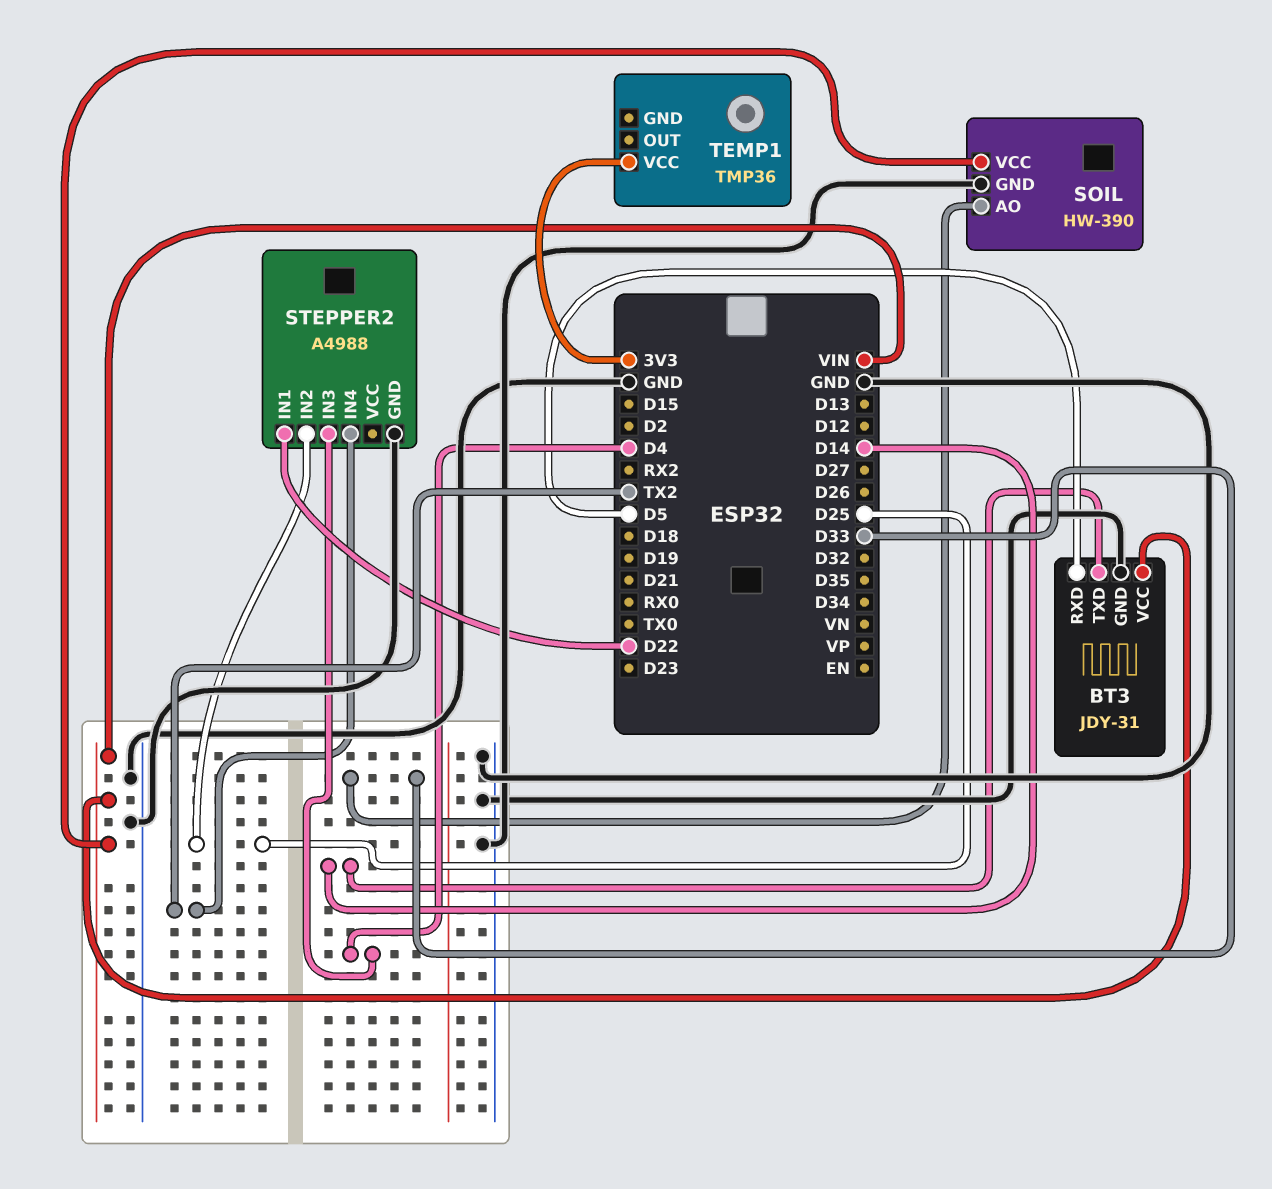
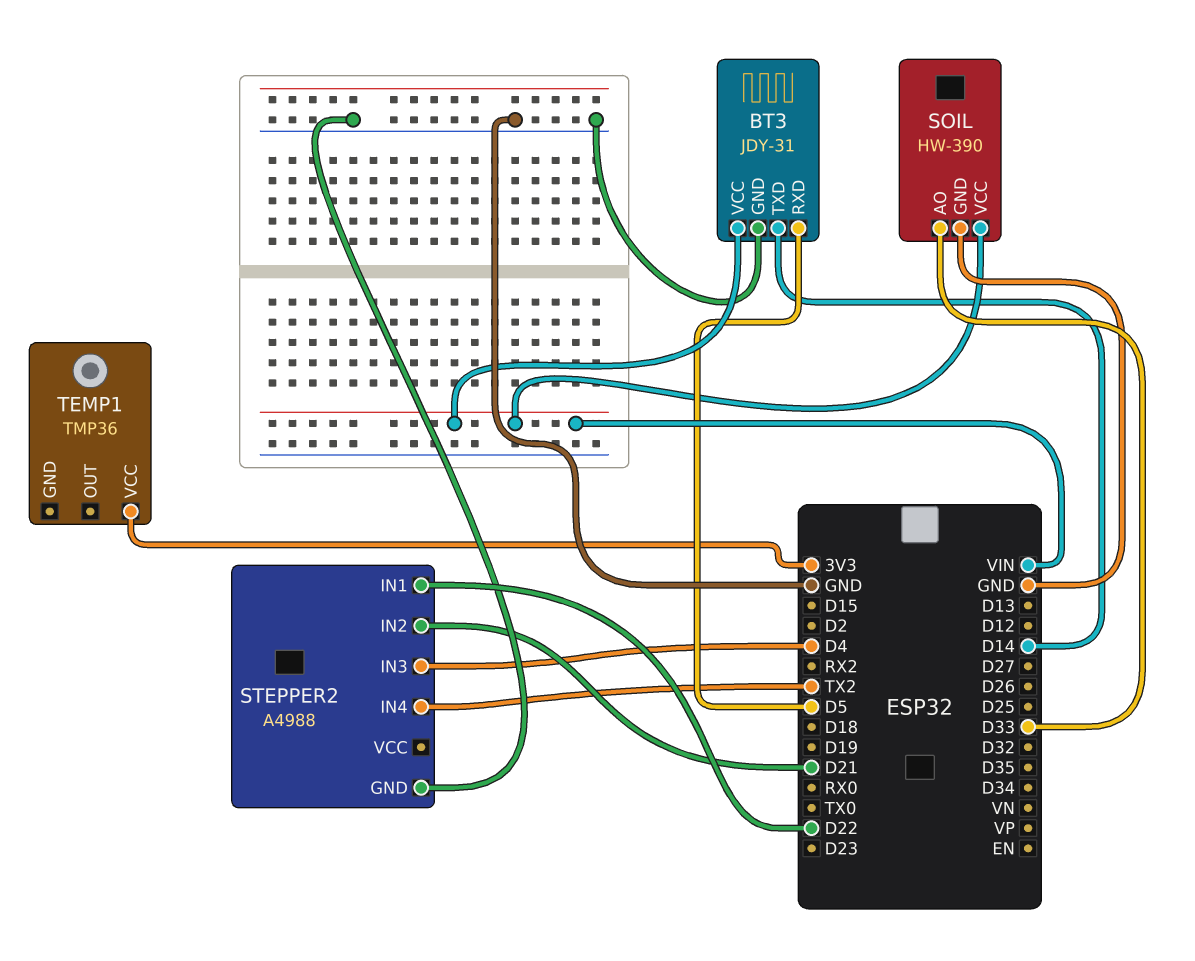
STEPPER2 pin IN2: D25 -> D21

